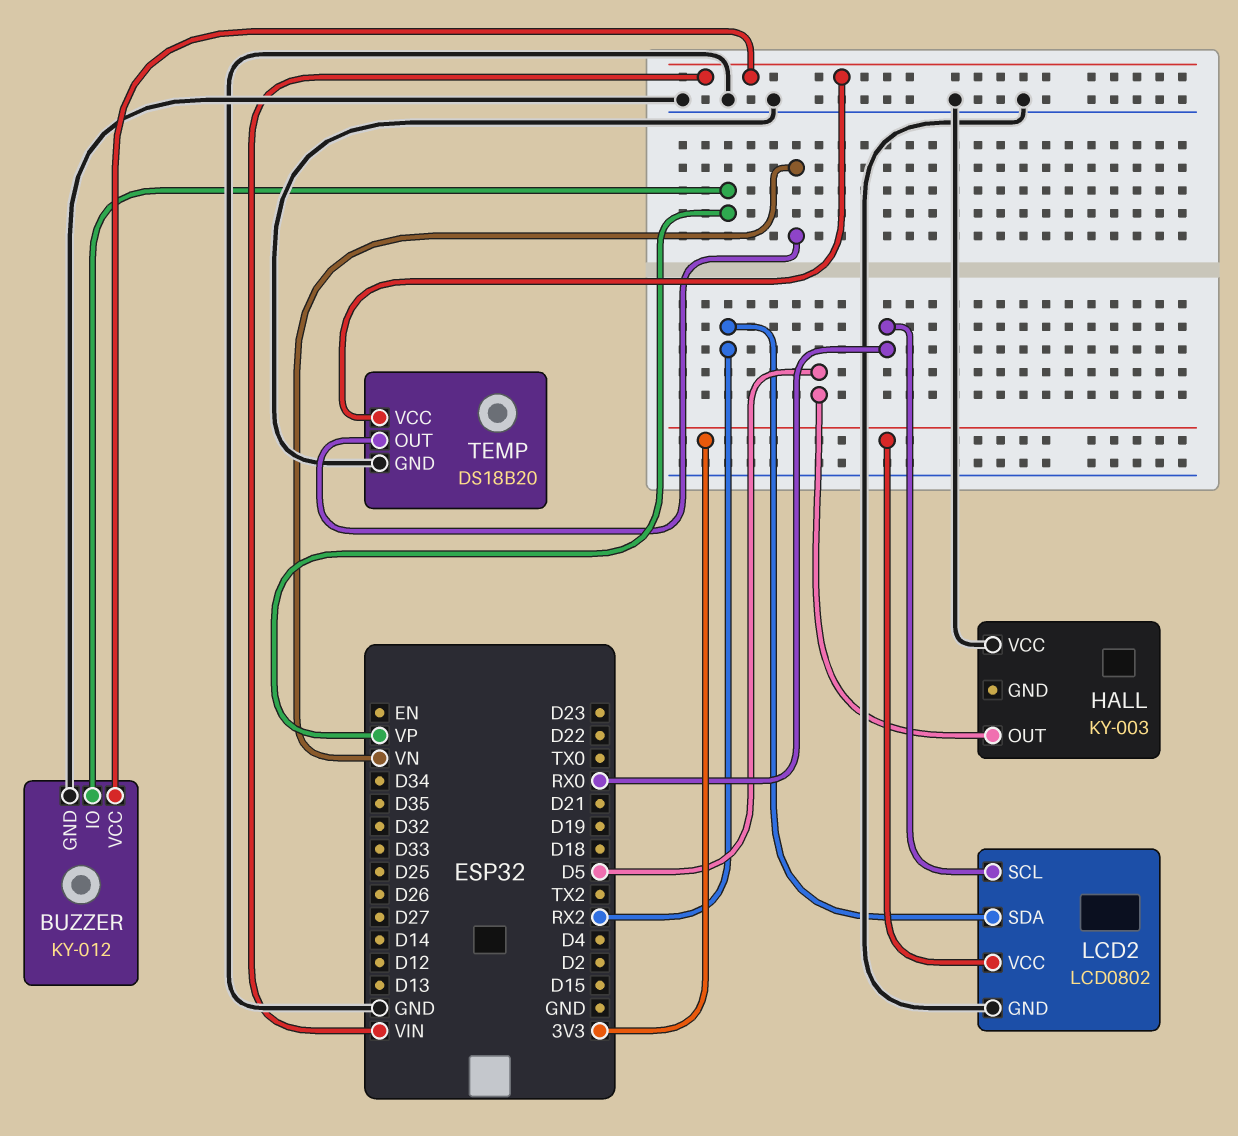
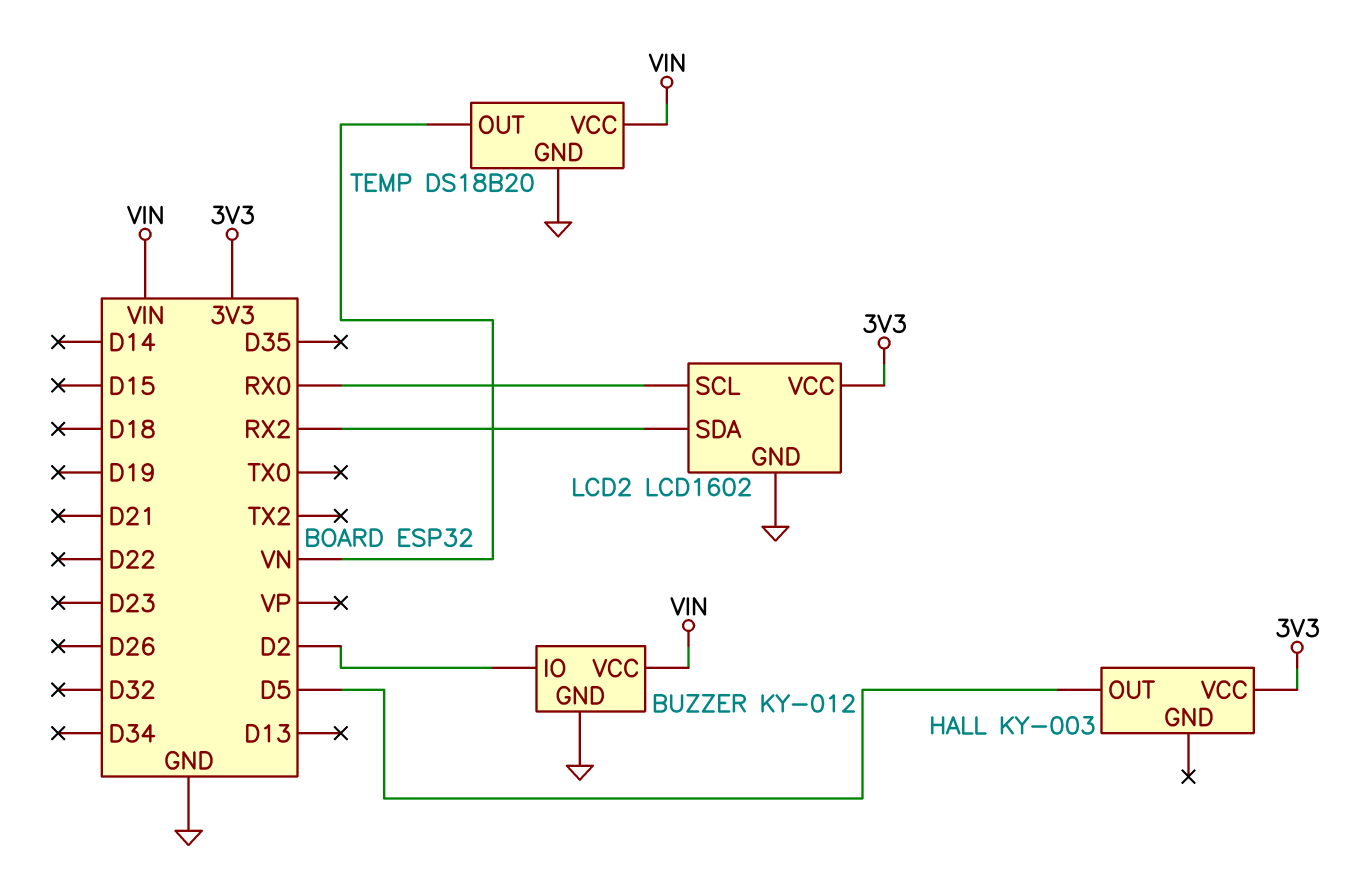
BUZZER pin IO: VP -> D2
HALL pin VCC: GND -> 3V3
LCD2: LCD0802 -> LCD1602

